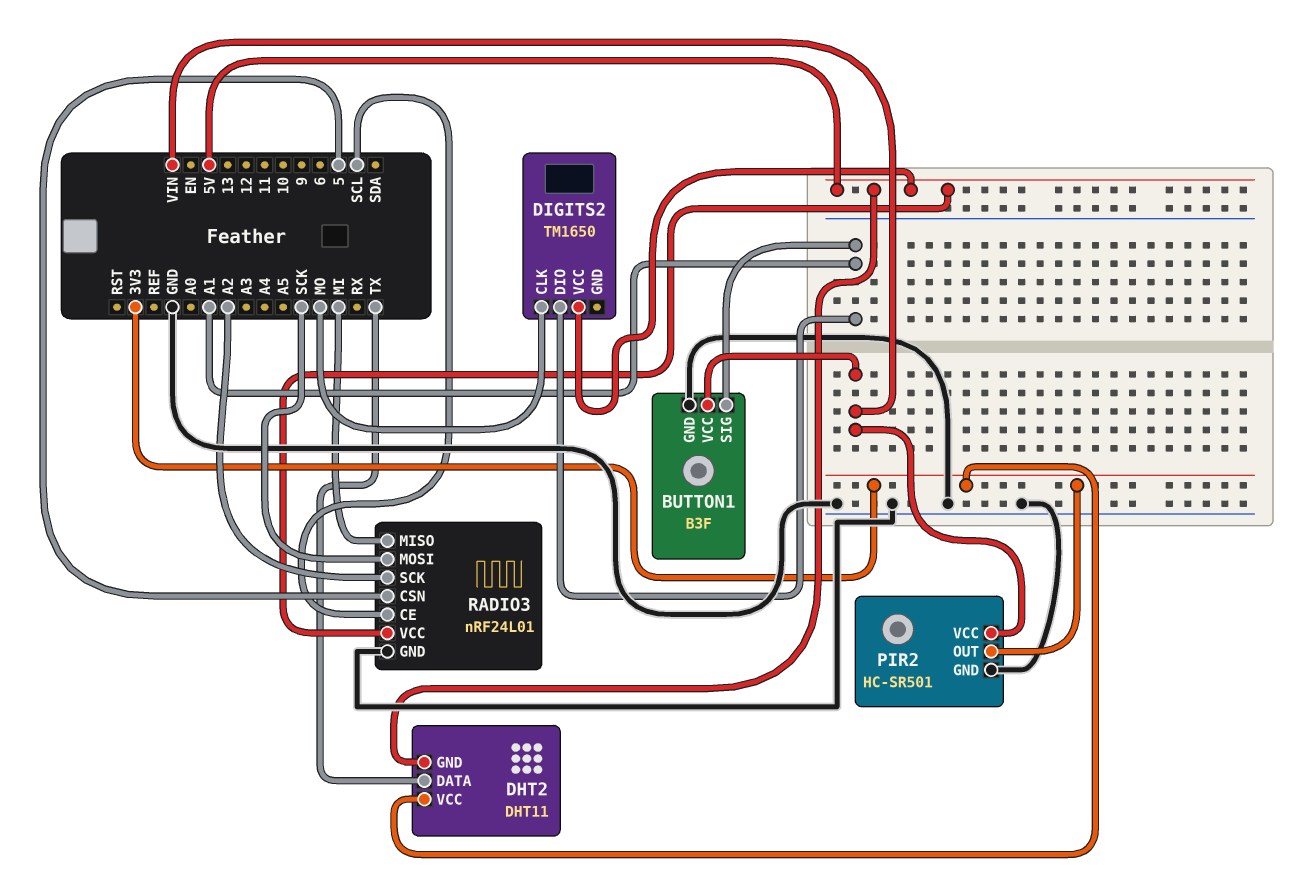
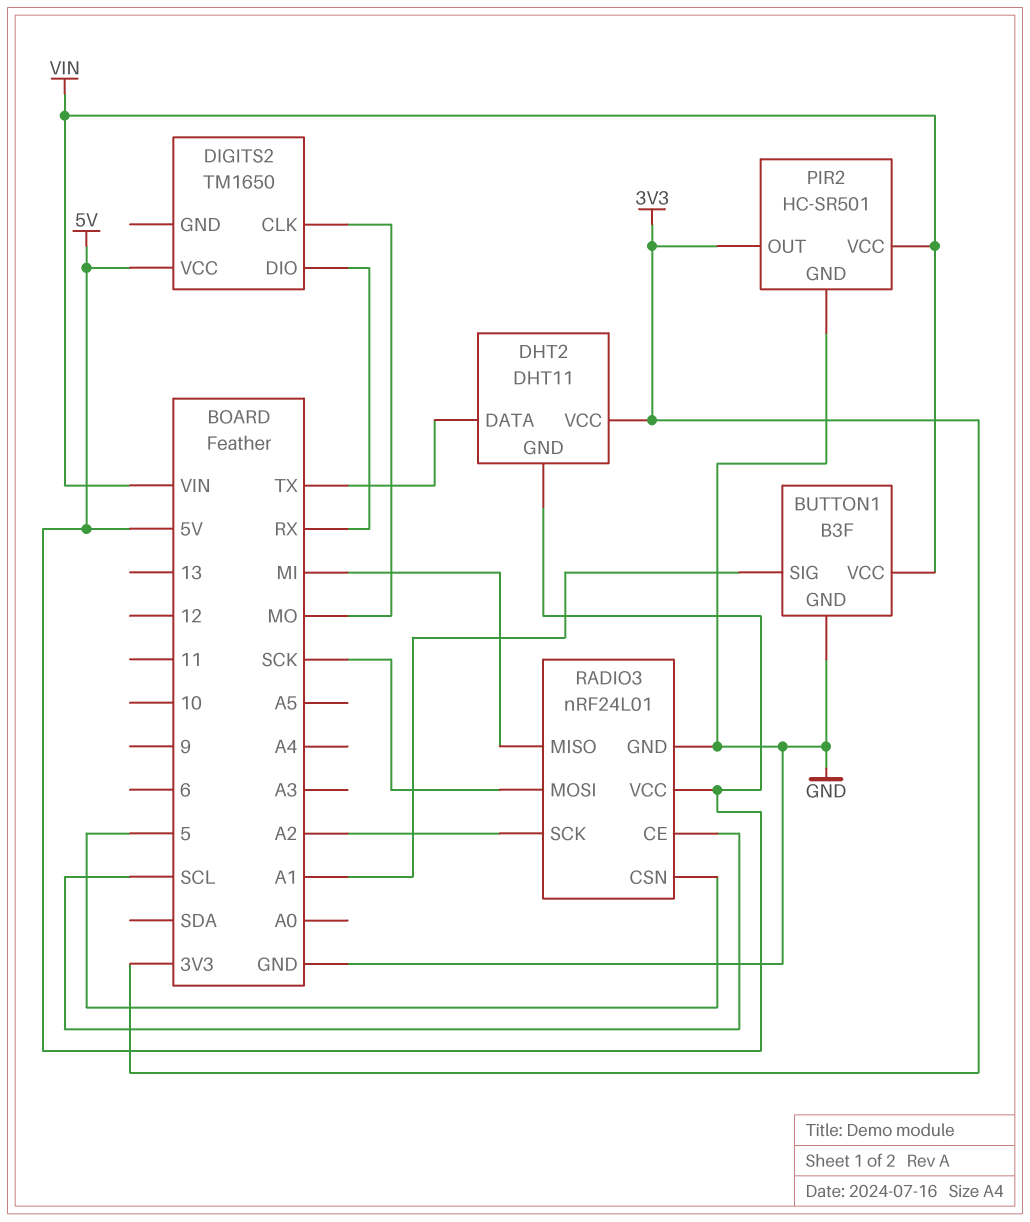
DIGITS2 pin DIO: A1 -> RX

